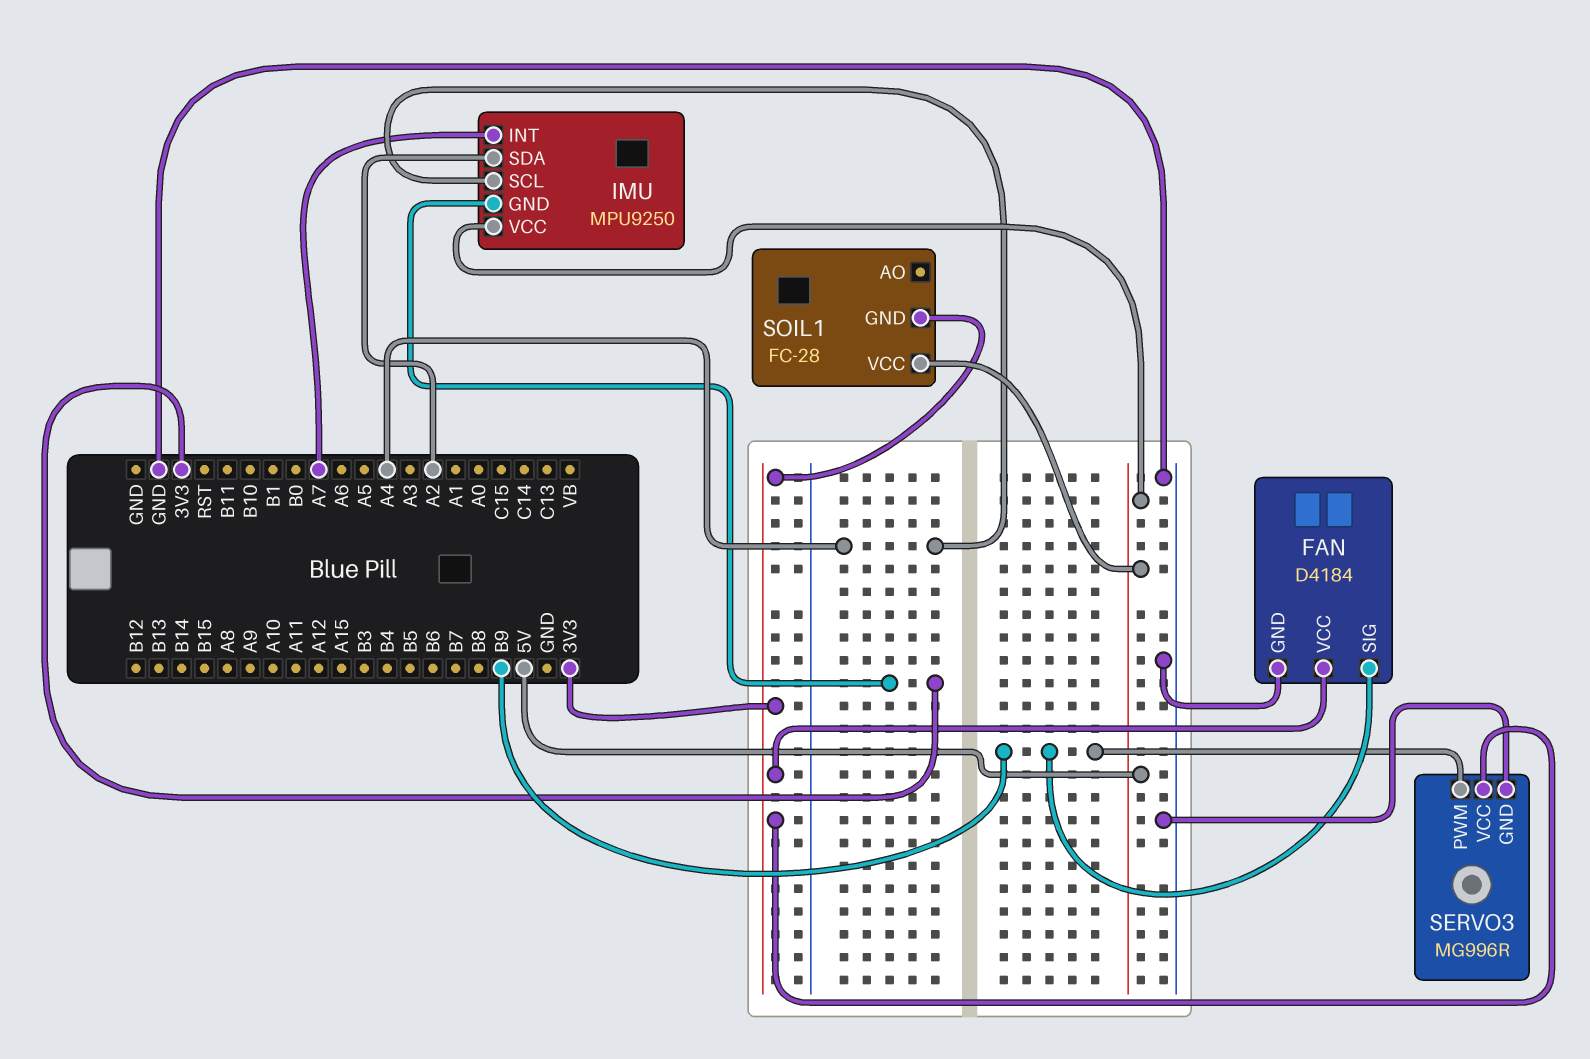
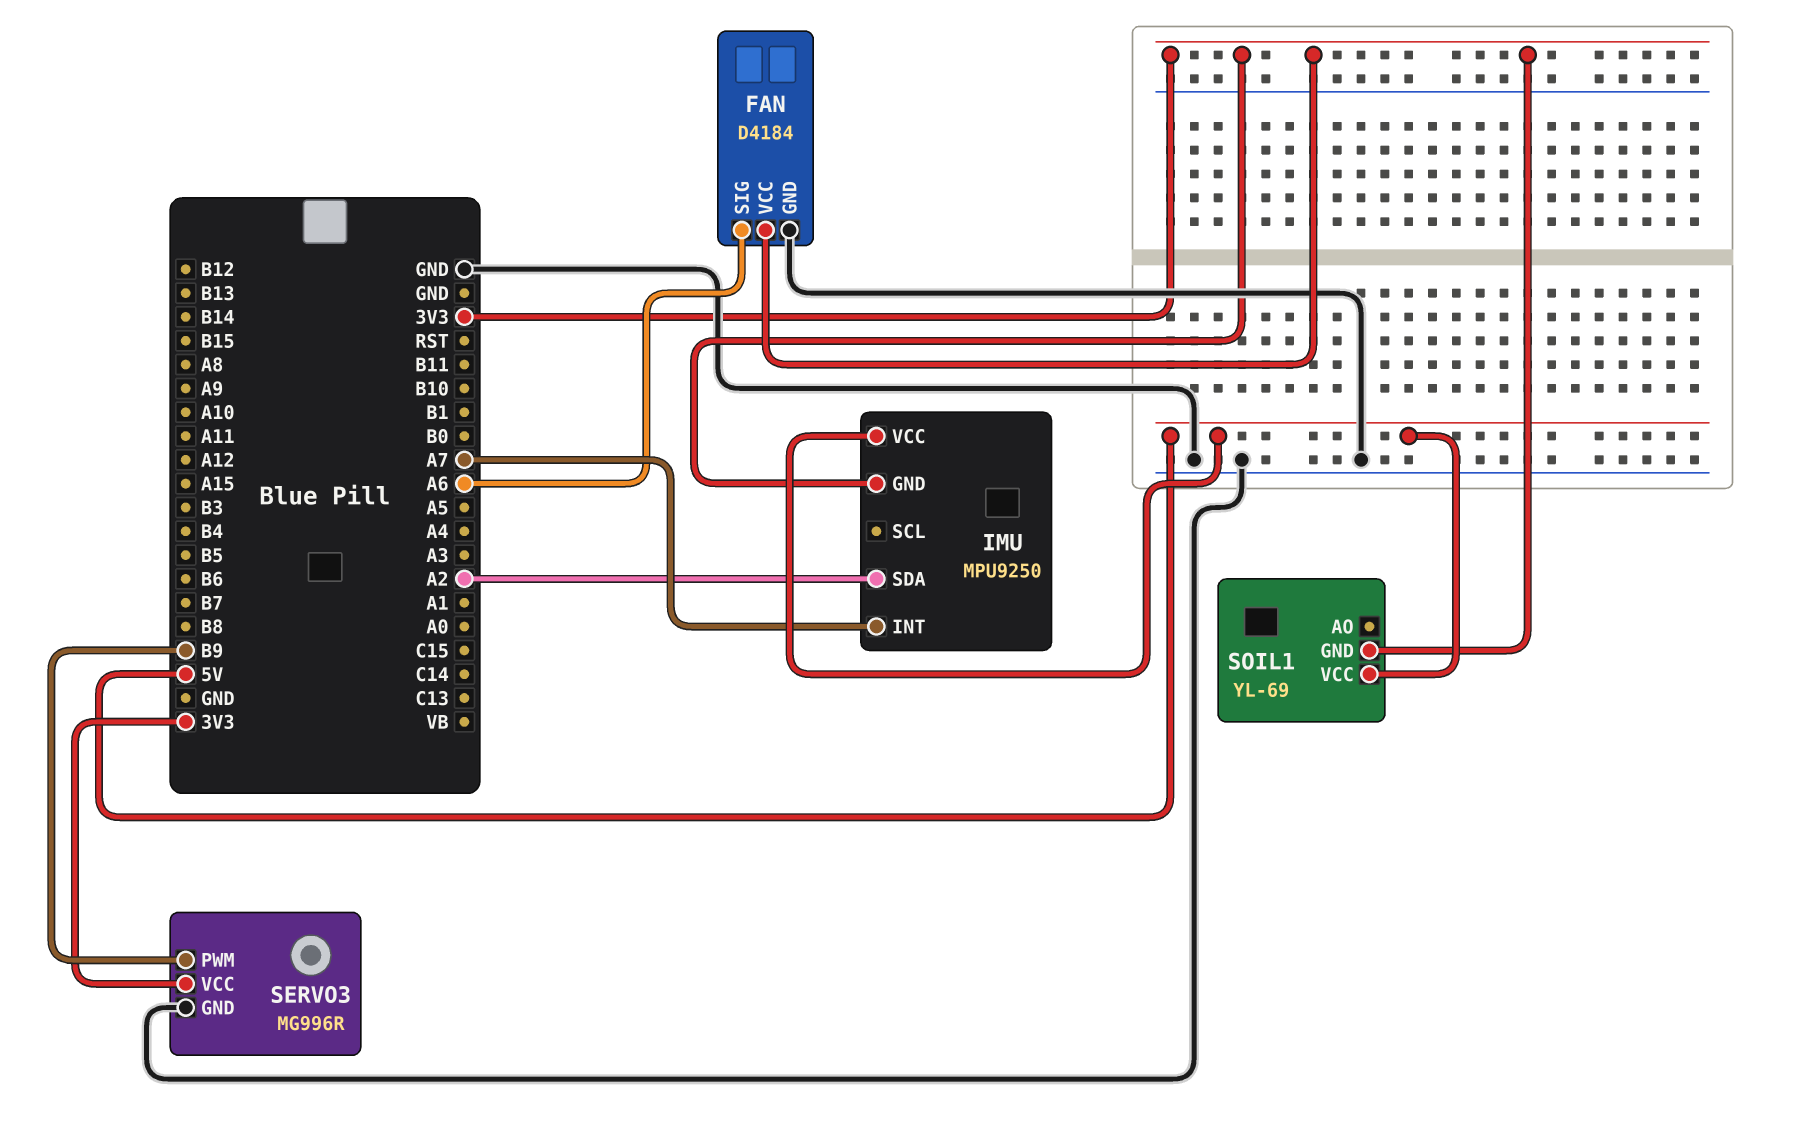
FAN pin SIG: B9 -> A6
IMU pin SCL: A4 -> none
SOIL1: FC-28 -> YL-69

